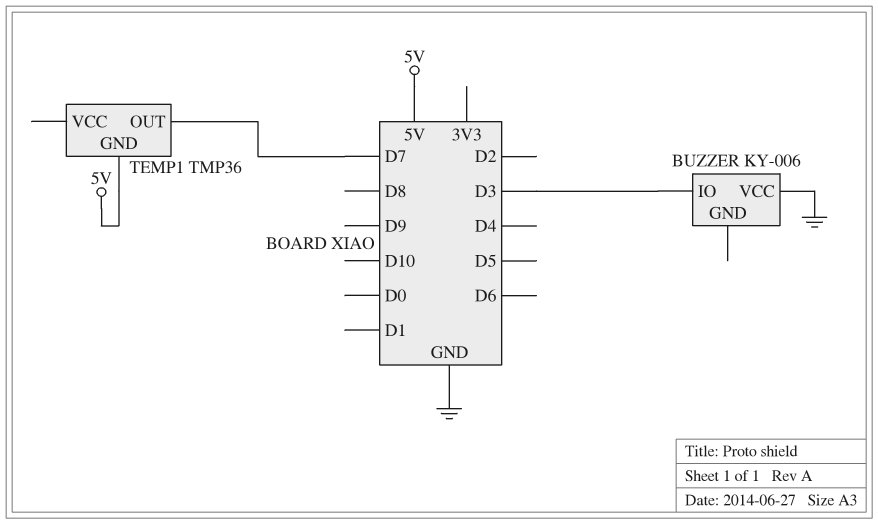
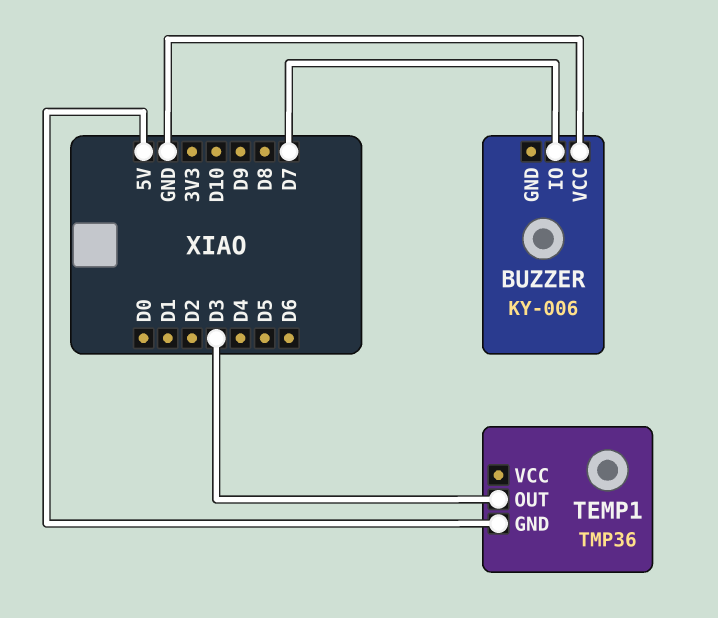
BUZZER pin IO: D3 -> D7
TEMP1 pin OUT: D7 -> D3

